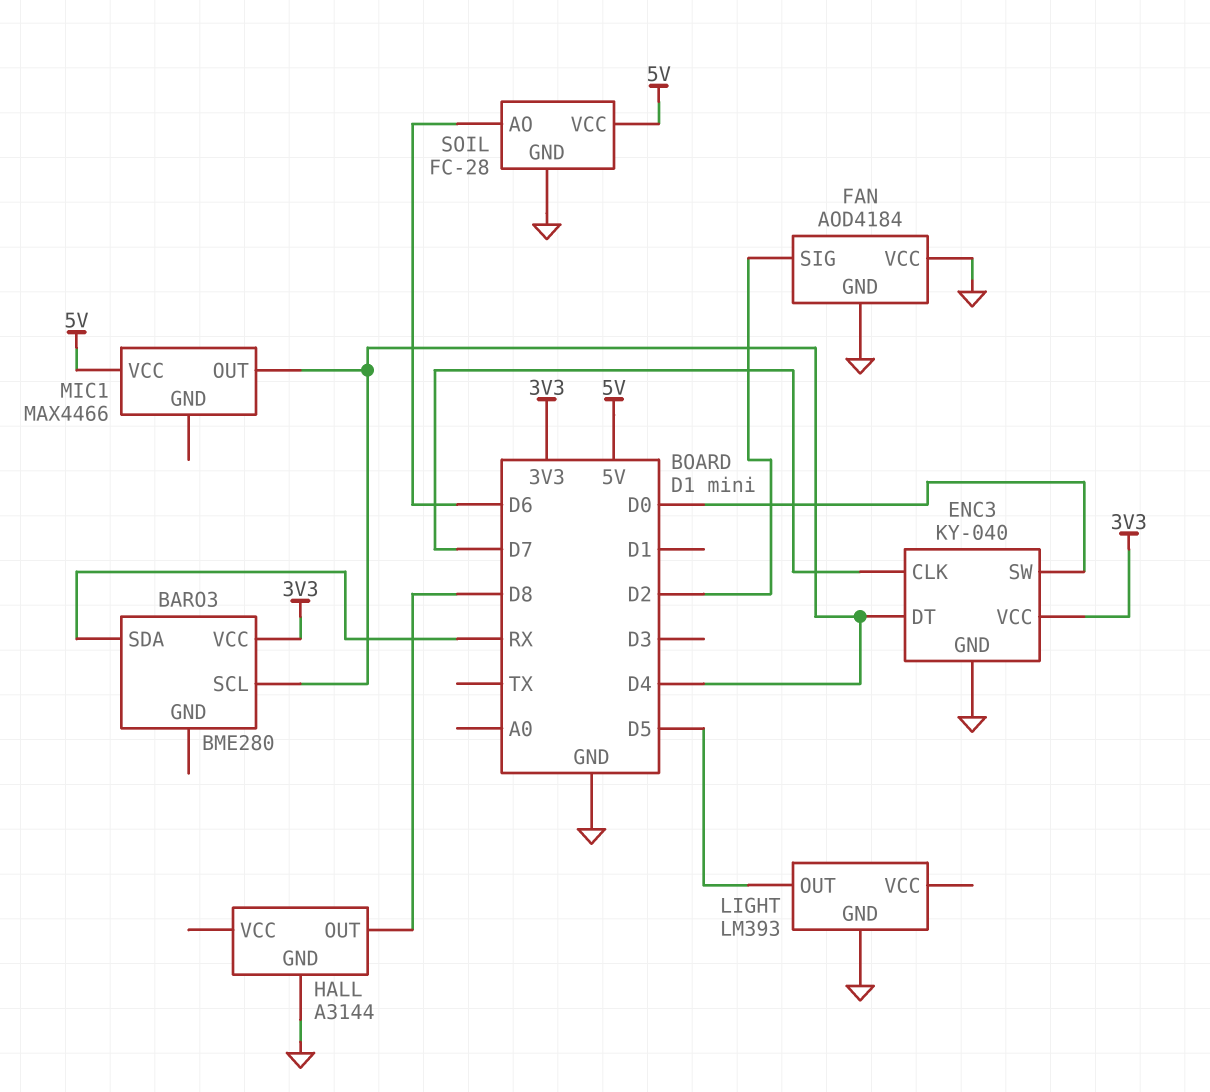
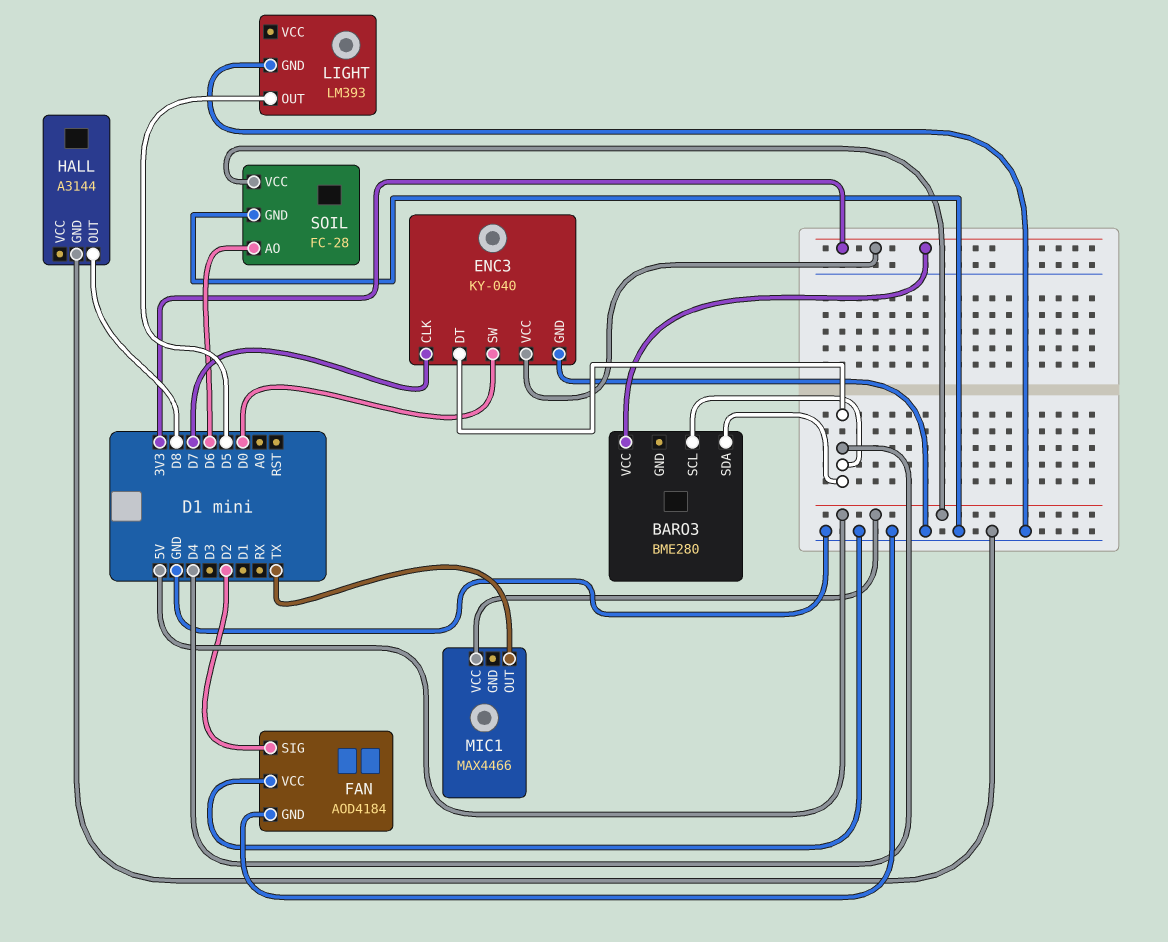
BARO3 pin SDA: RX -> D4
MIC1 pin OUT: D4 -> TX

